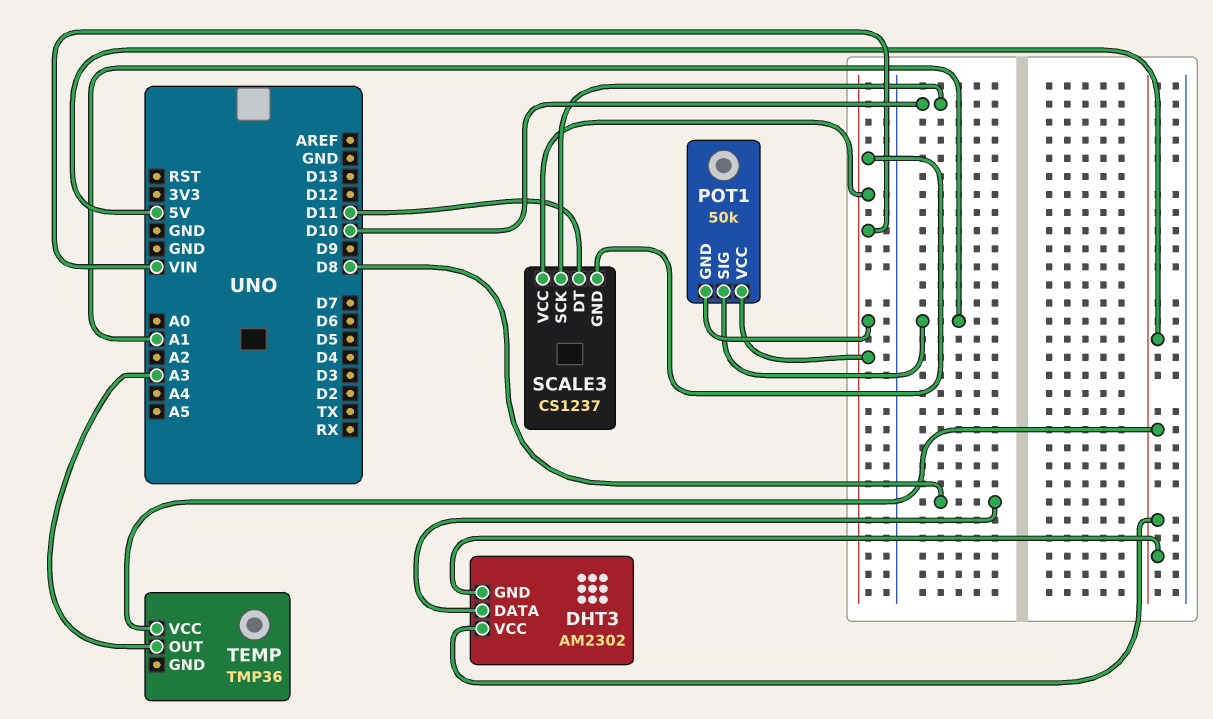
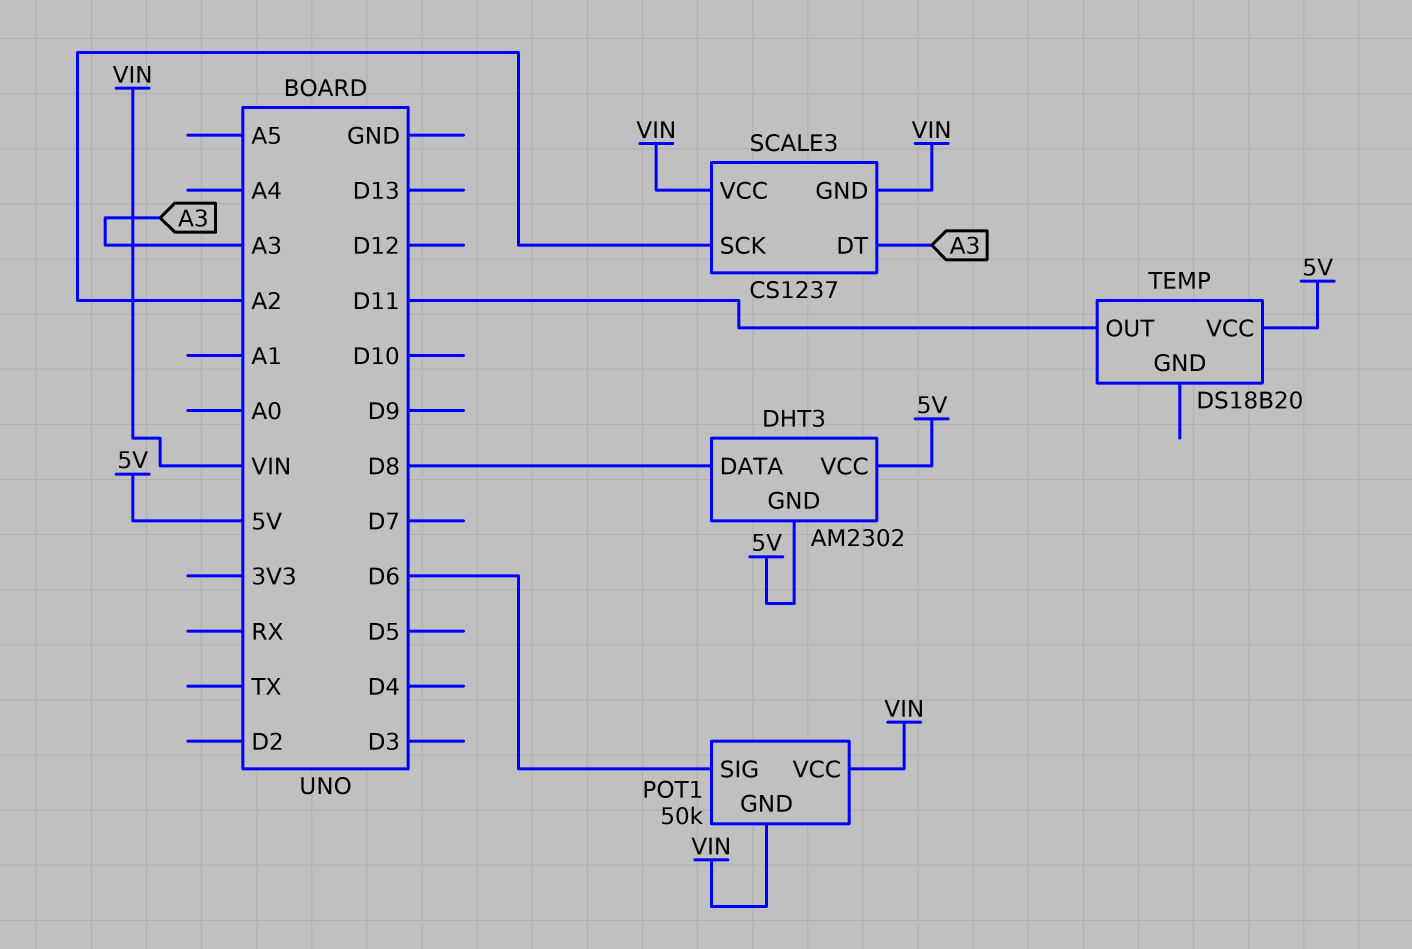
POT1 pin SIG: A1 -> D6
SCALE3 pin DT: D11 -> A3
SCALE3 pin SCK: D10 -> A2
TEMP: TMP36 -> DS18B20
TEMP pin OUT: A3 -> D11

